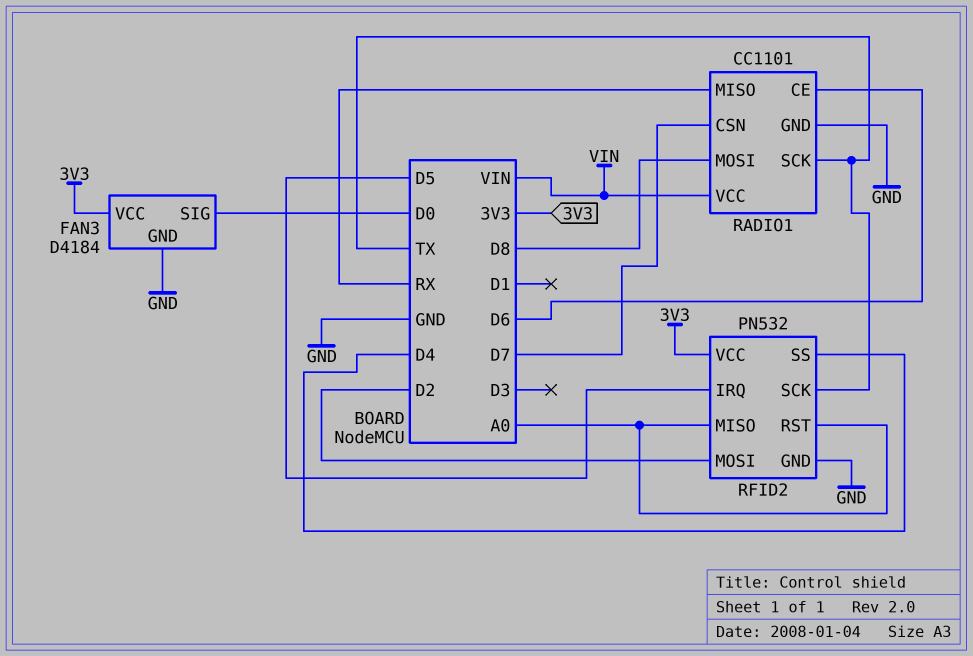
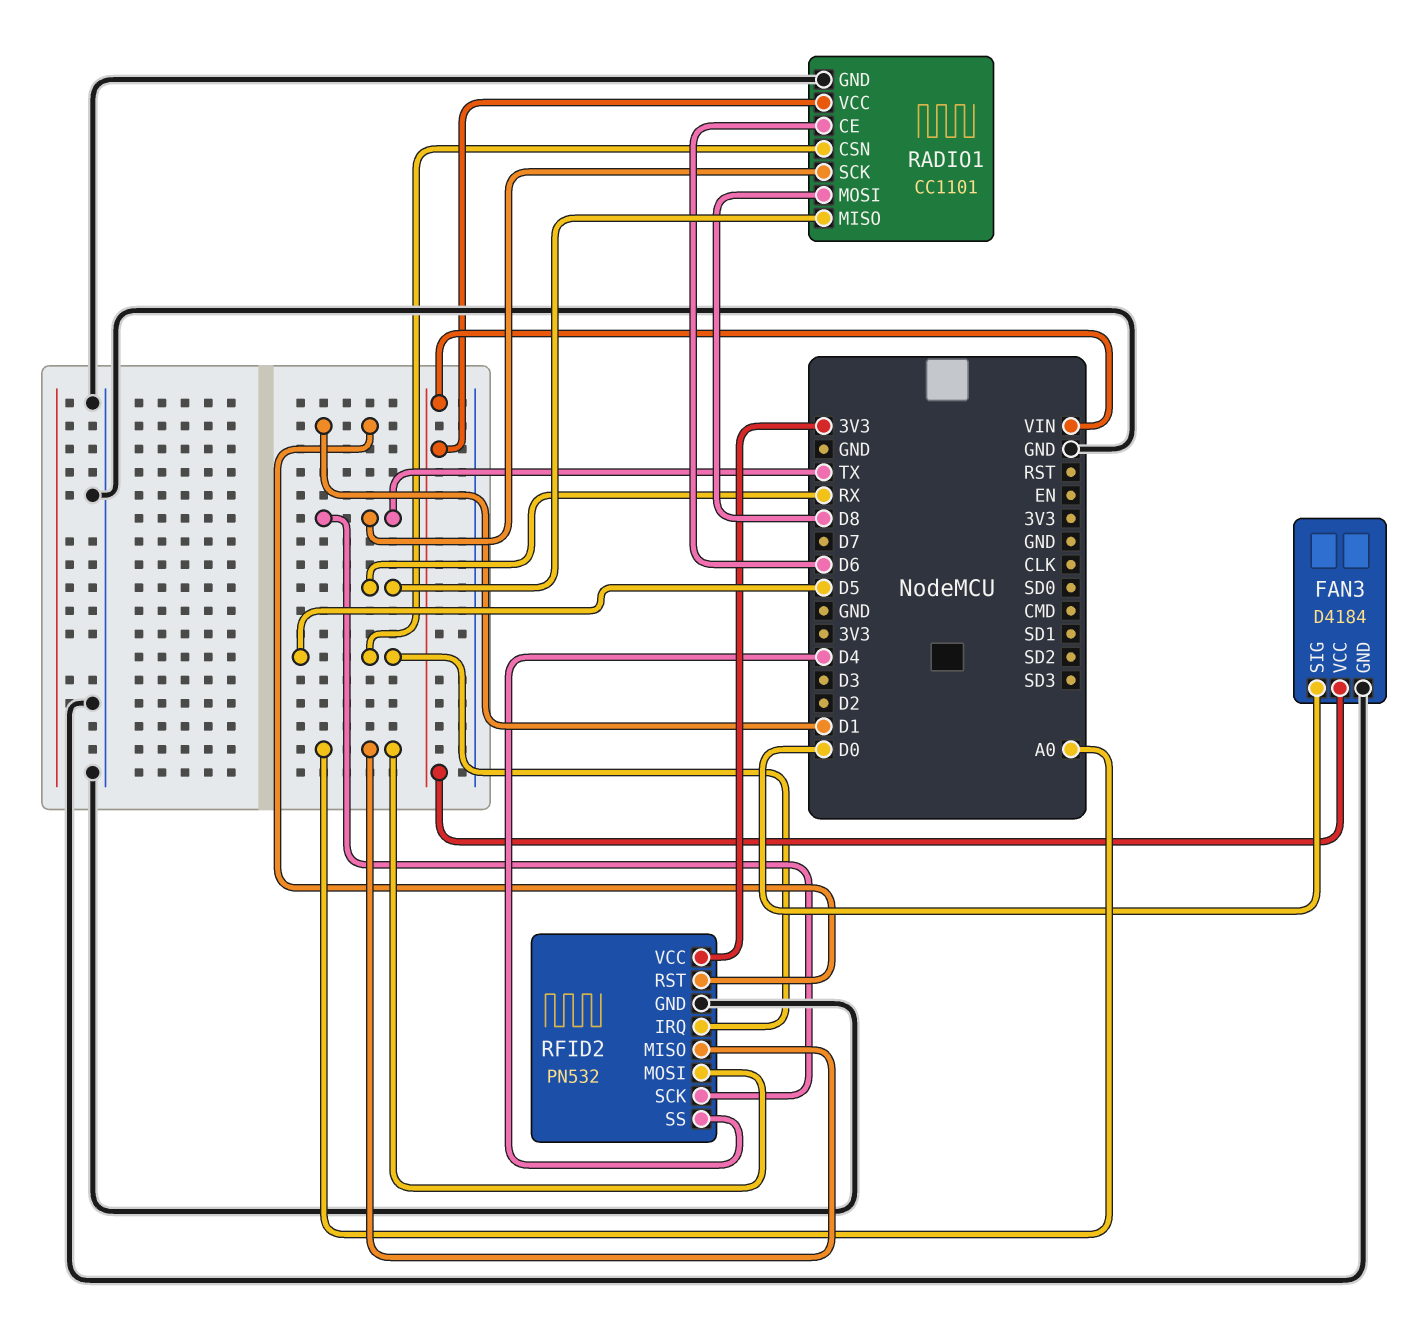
FAN3 pin VCC: 3V3 -> VIN
RADIO1 pin CSN: D7 -> D5
RFID2 pin MOSI: D2 -> A0
RFID2 pin RST: A0 -> D1

